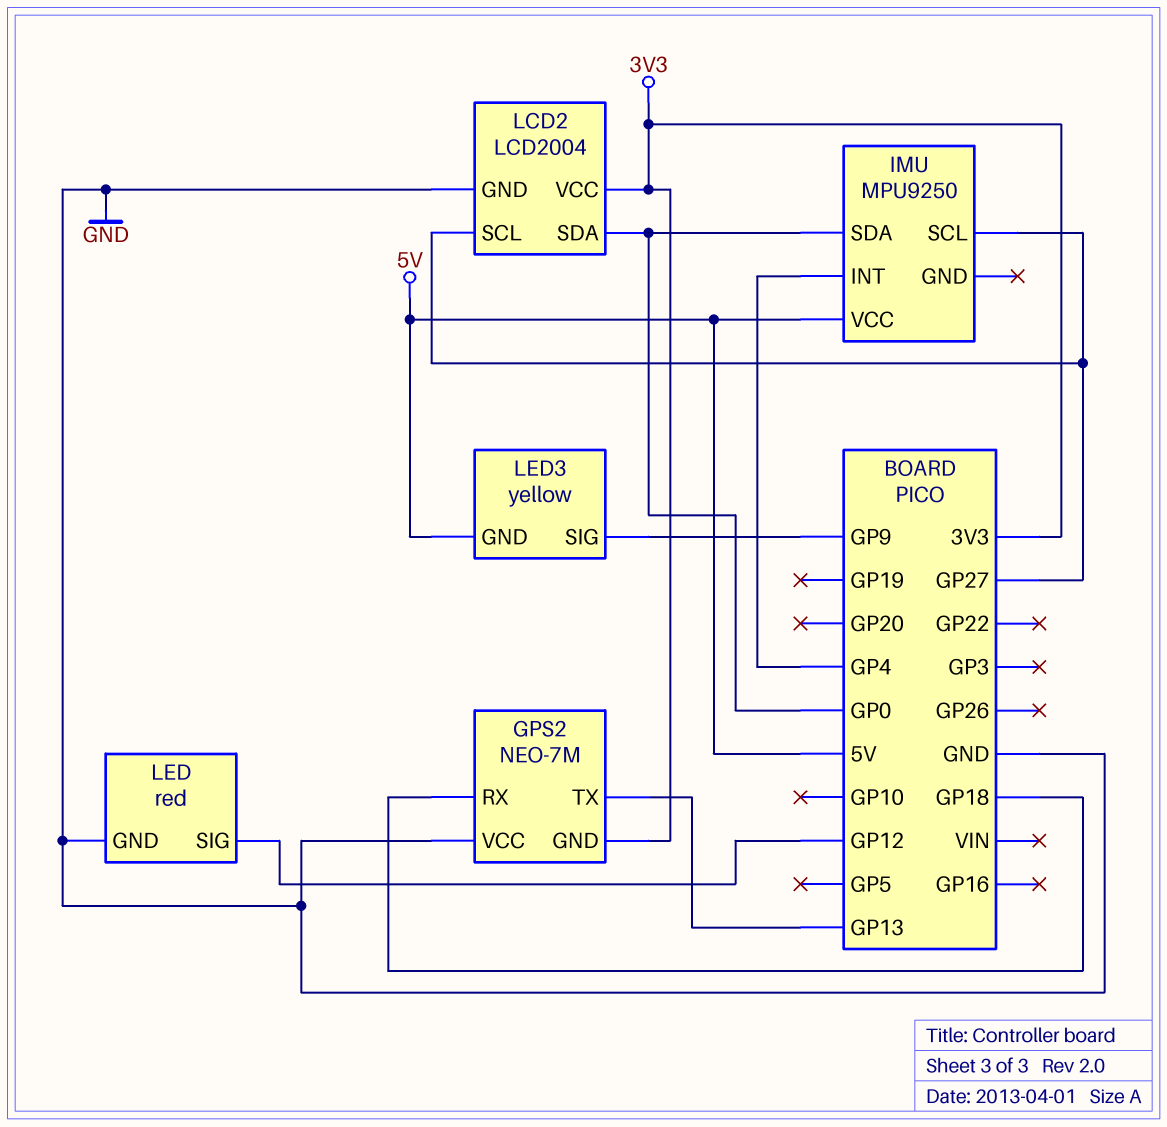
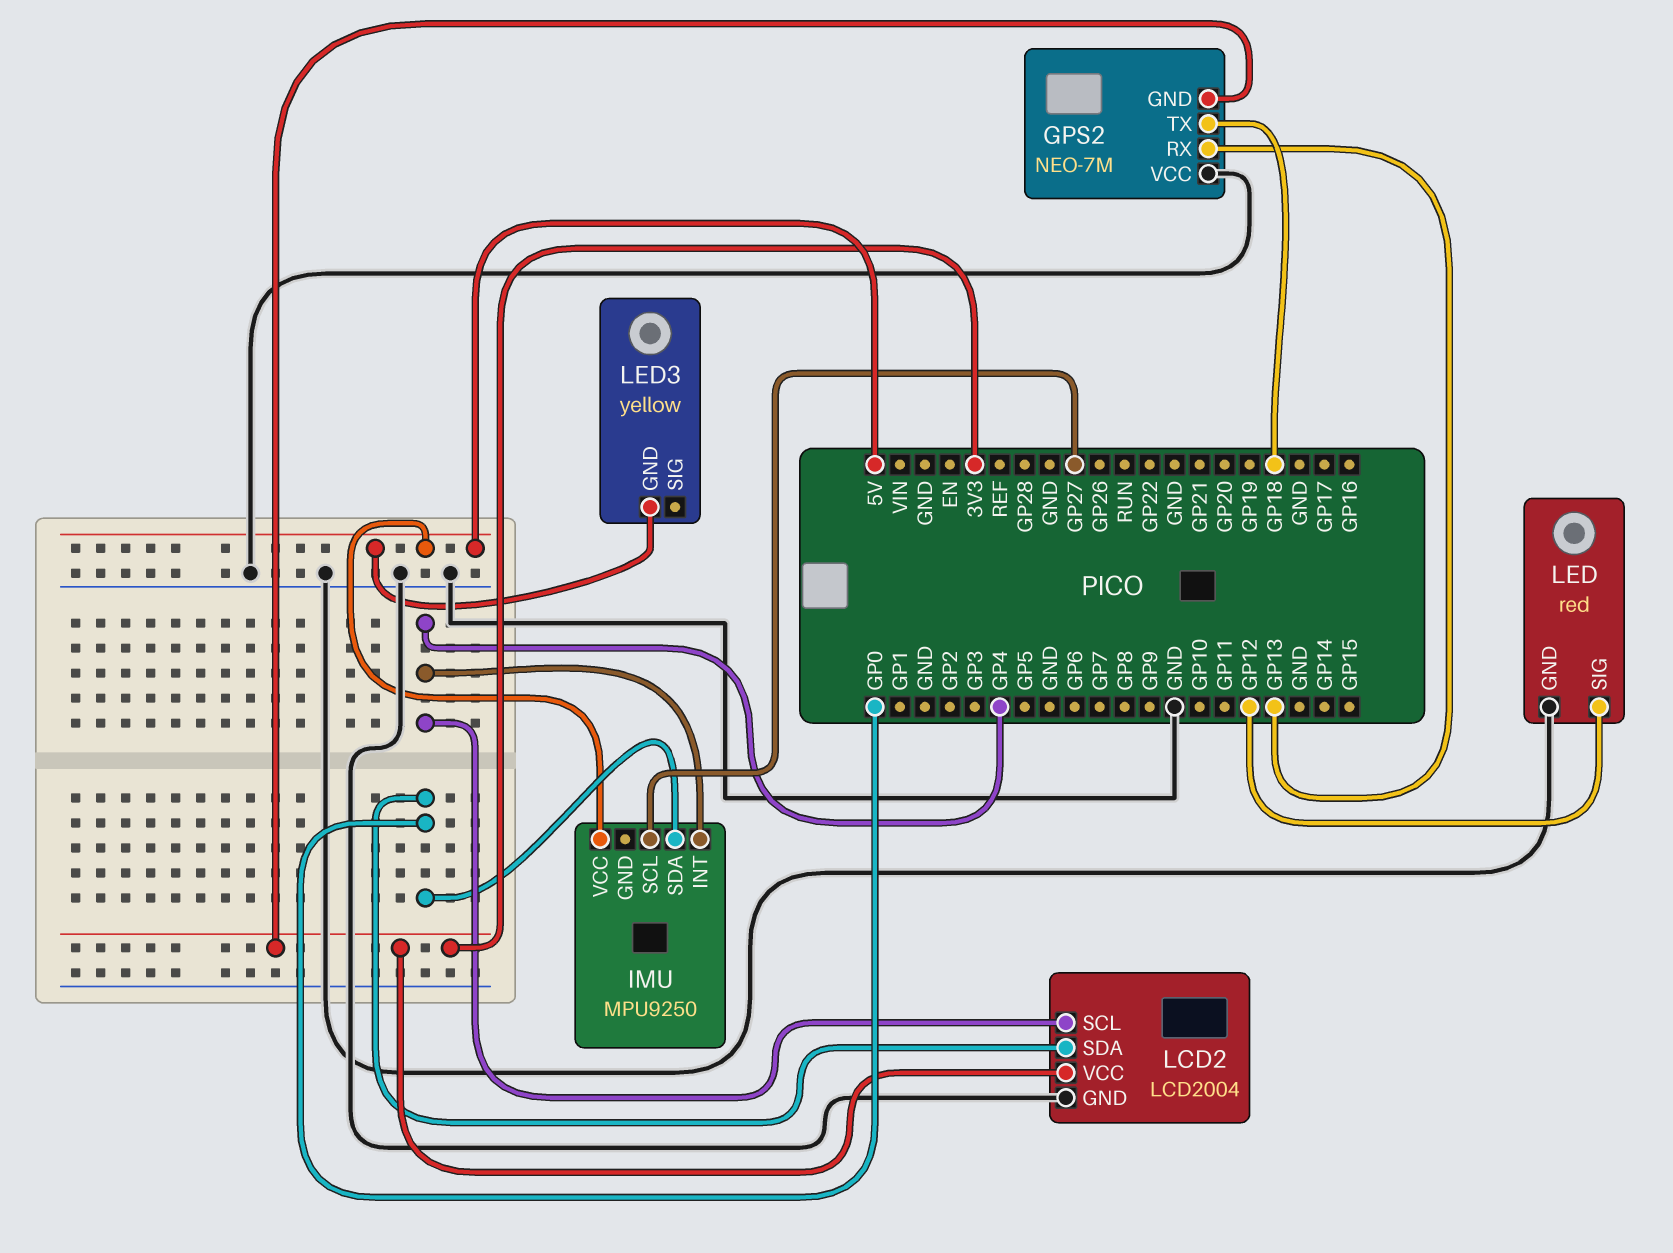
GPS2 pin RX: GP18 -> GP13
GPS2 pin TX: GP13 -> GP18
LCD2 pin SCL: GP27 -> GP4
LED3 pin SIG: GP9 -> none

